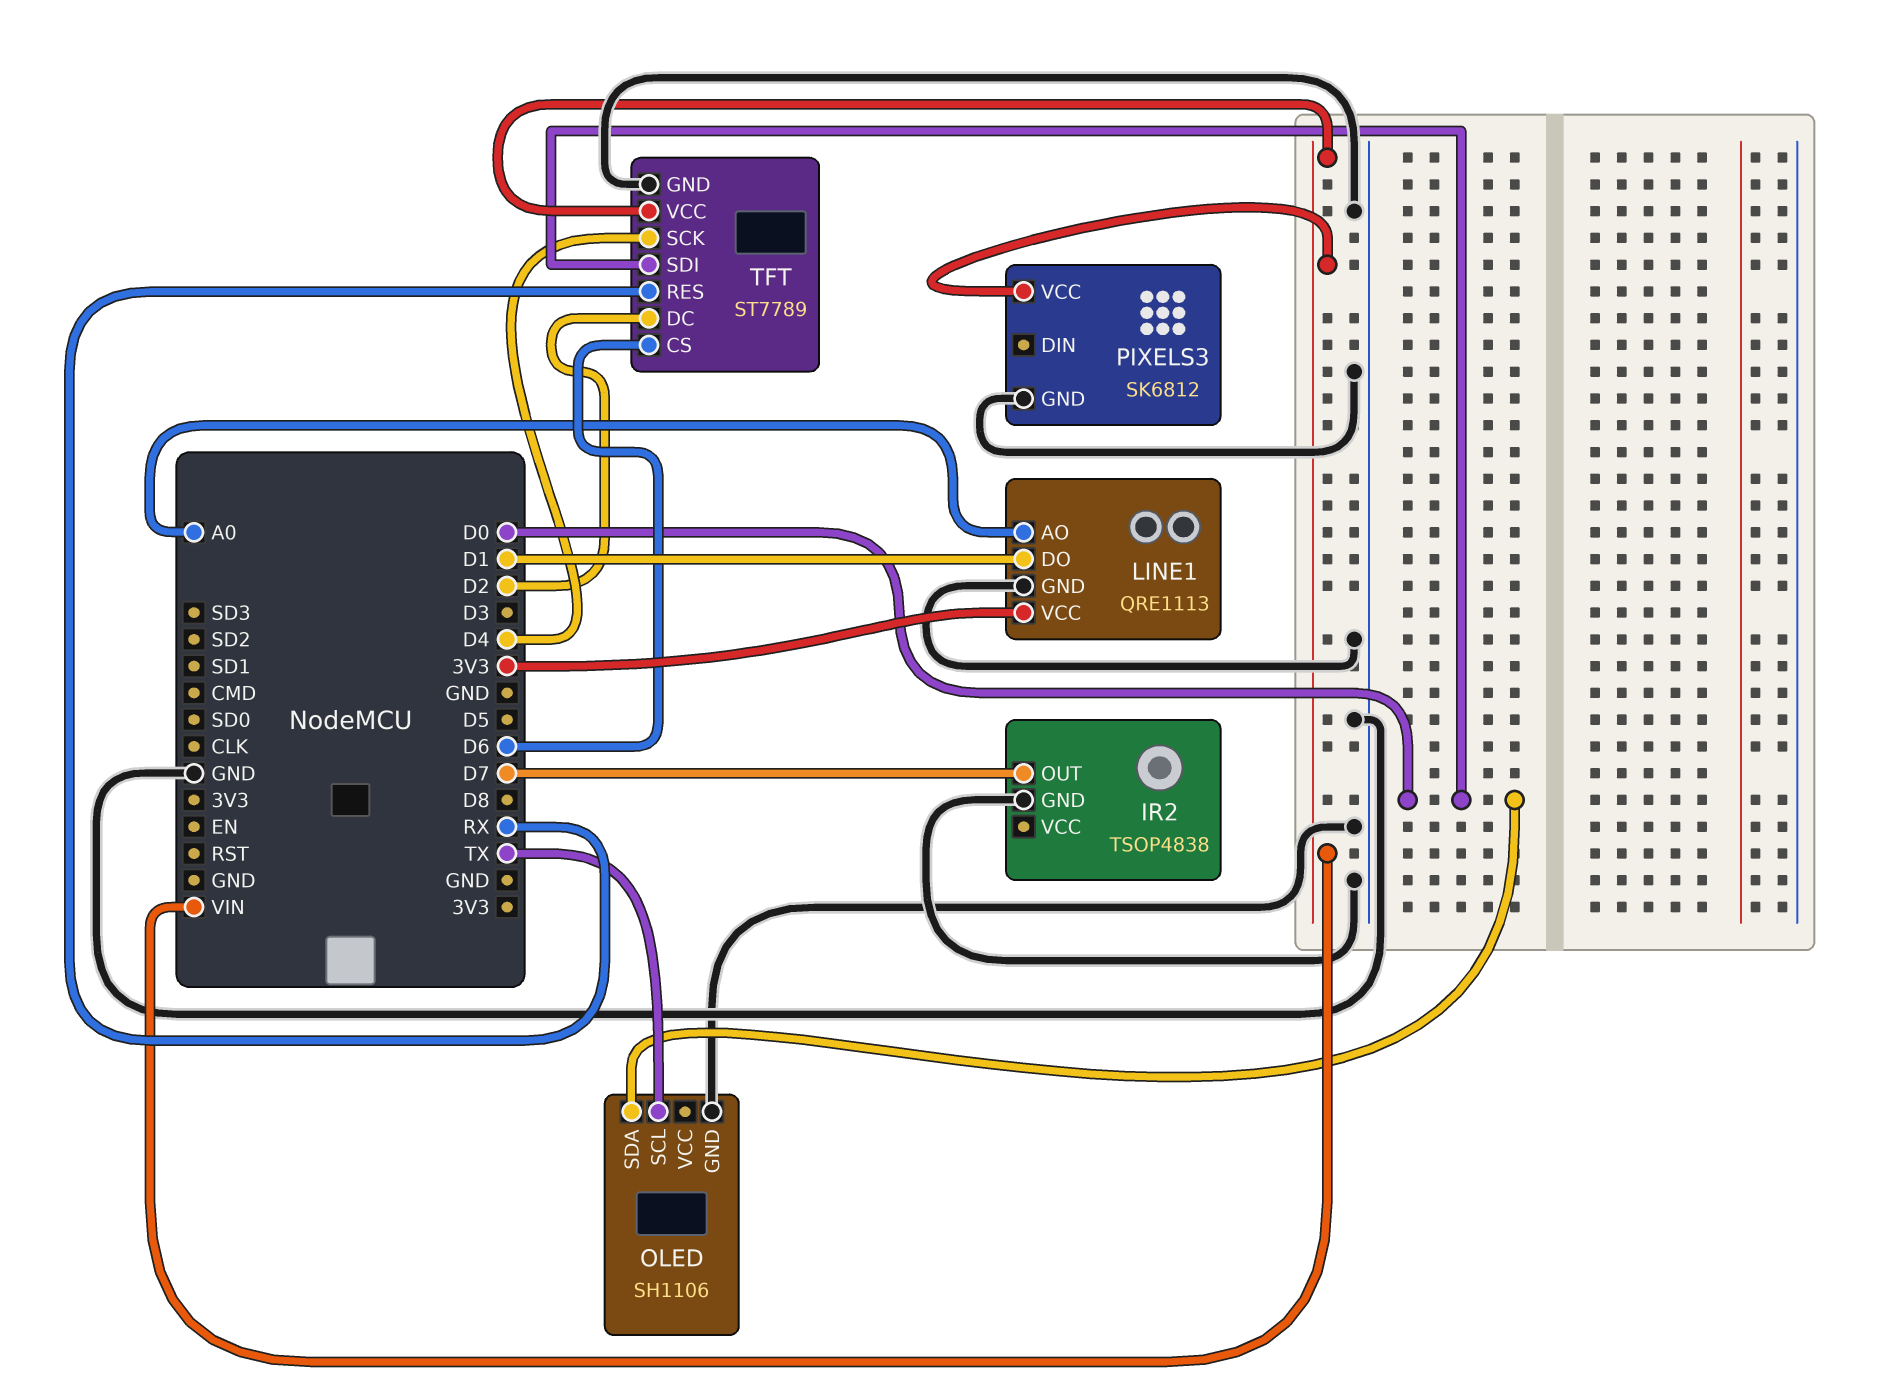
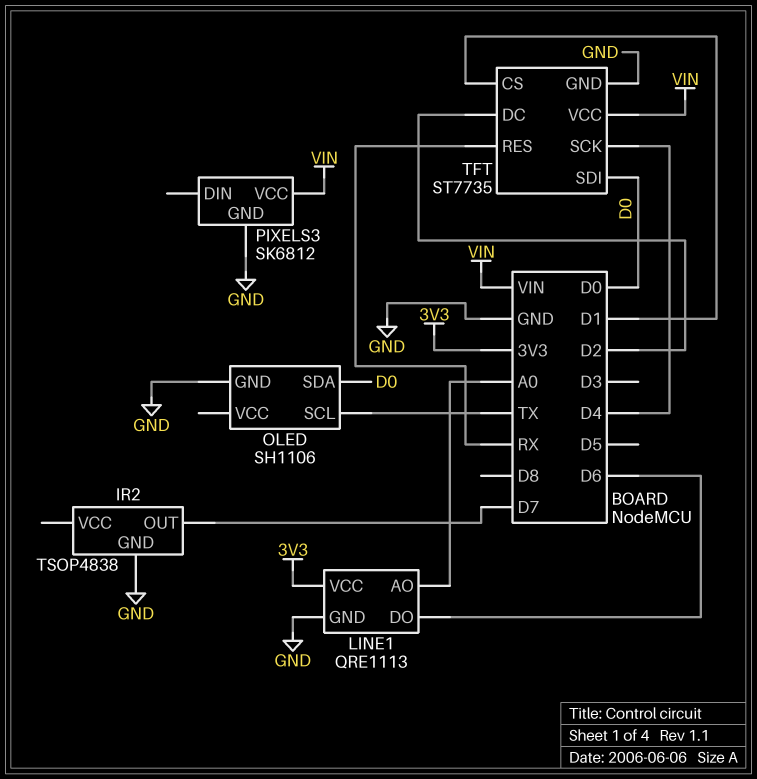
LINE1 pin DO: D1 -> D6
TFT: ST7789 -> ST7735
TFT pin CS: D6 -> D1

